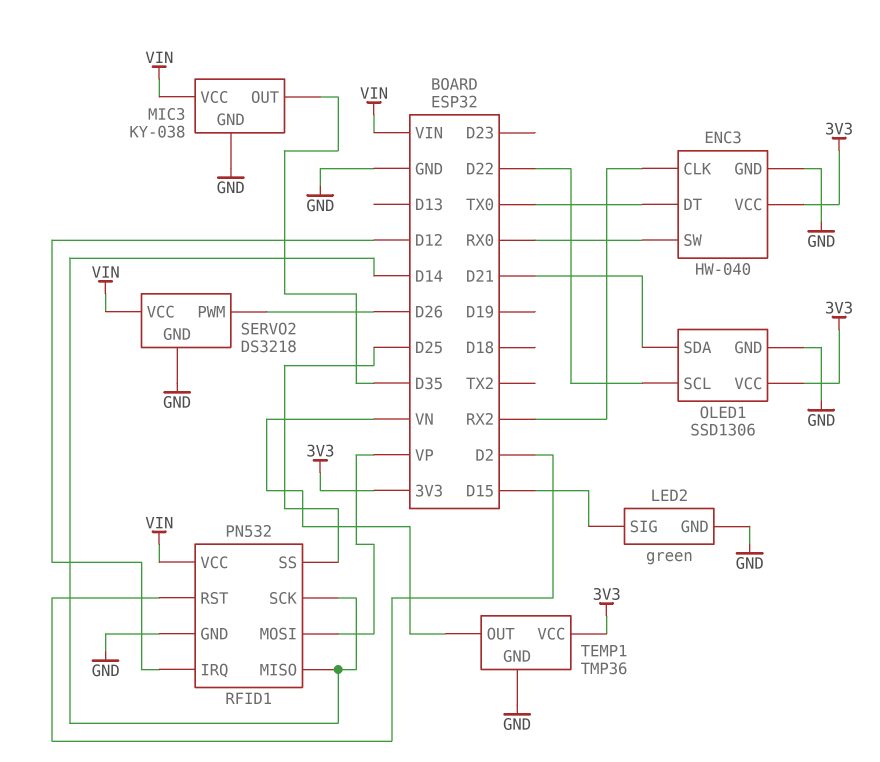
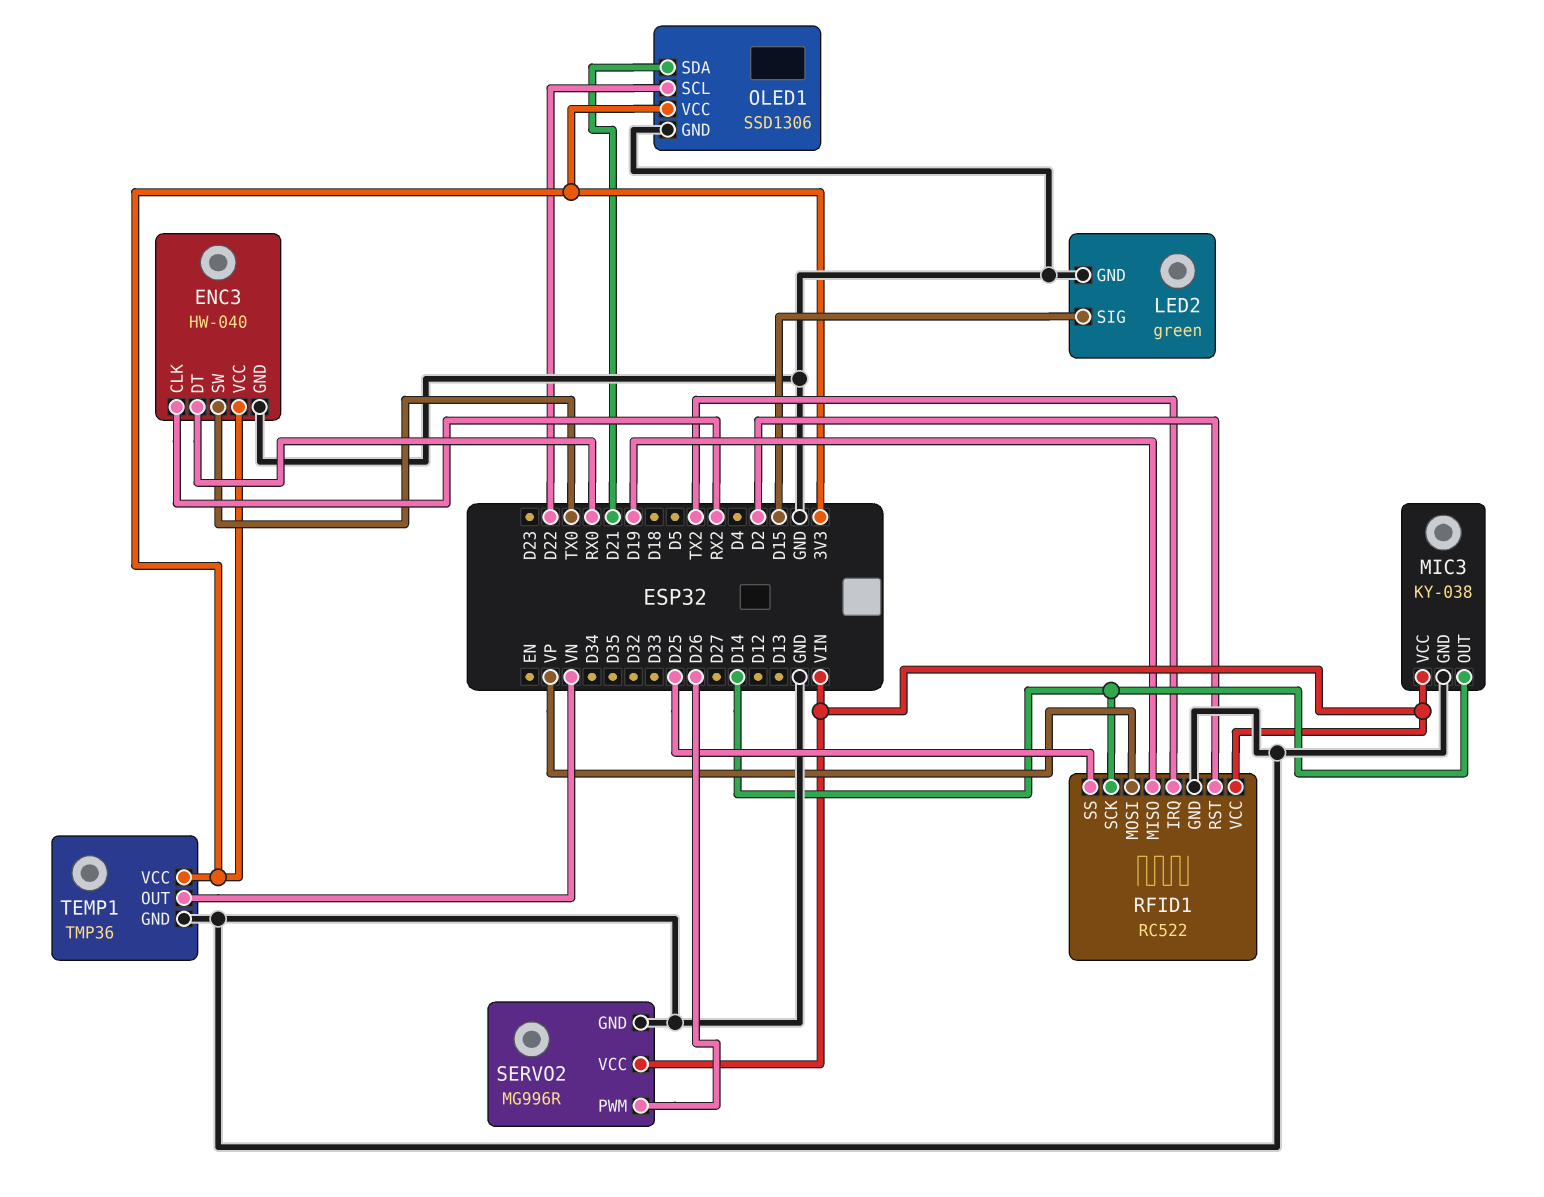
ENC3 pin DT: TX0 -> RX0
ENC3 pin SW: RX0 -> TX0
MIC3 pin OUT: D35 -> D14
RFID1: PN532 -> RC522
RFID1 pin IRQ: D12 -> TX2
RFID1 pin MISO: D14 -> D19
SERVO2: DS3218 -> MG996R

